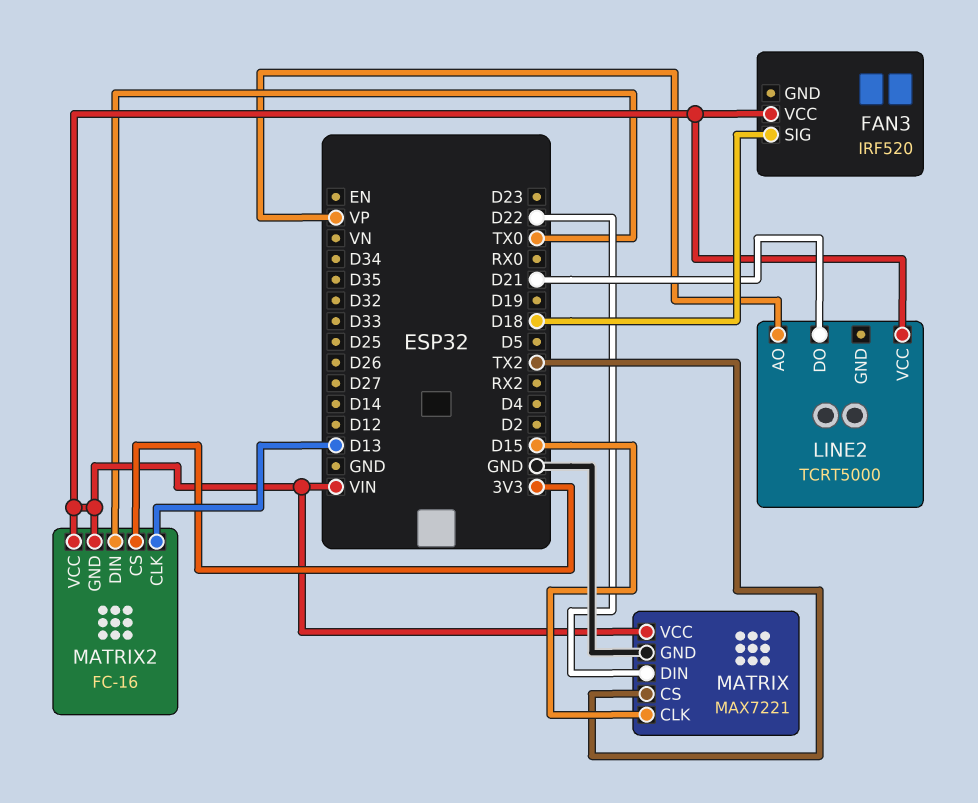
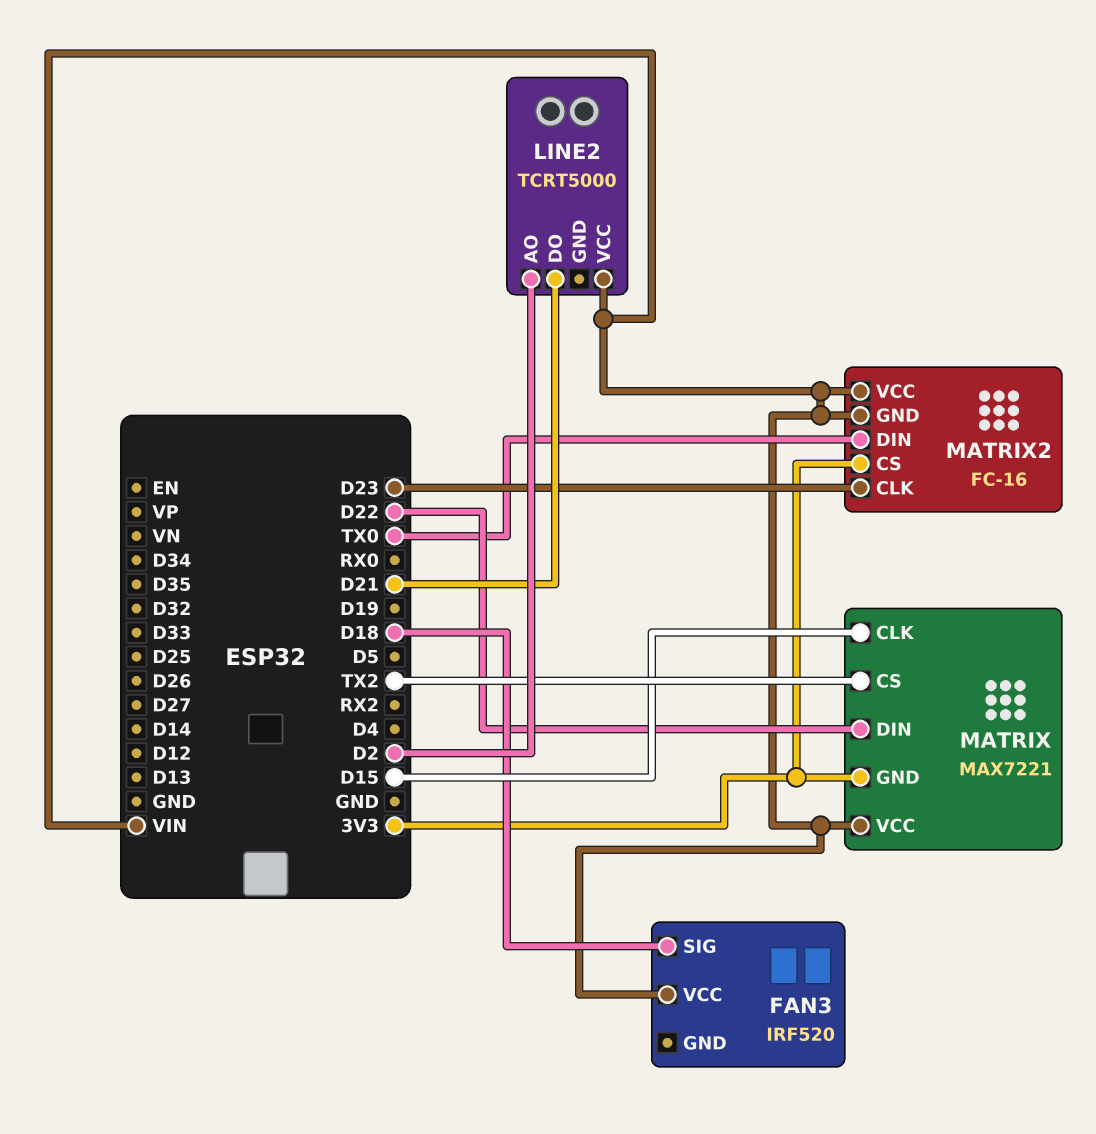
LINE2 pin AO: VP -> D2
MATRIX pin GND: GND -> 3V3
MATRIX2 pin CLK: D13 -> D23

